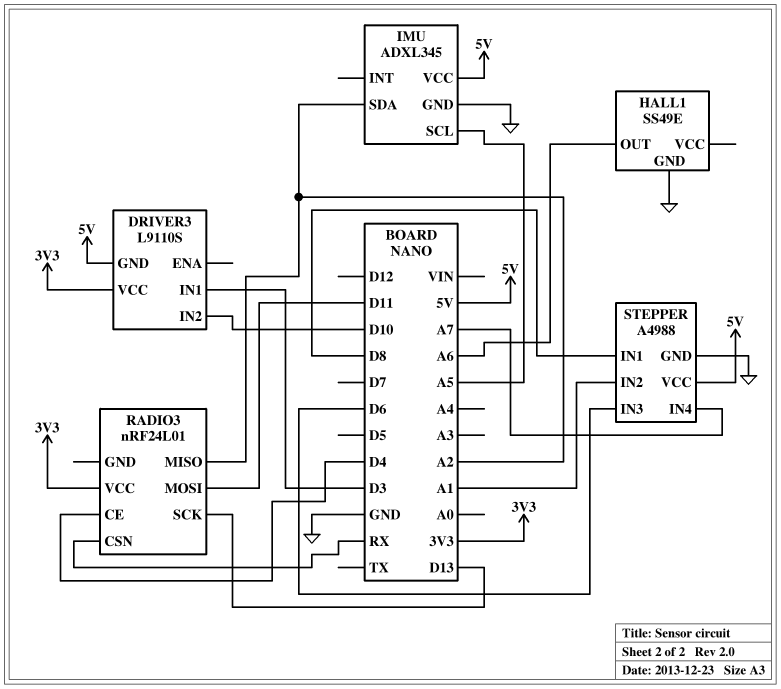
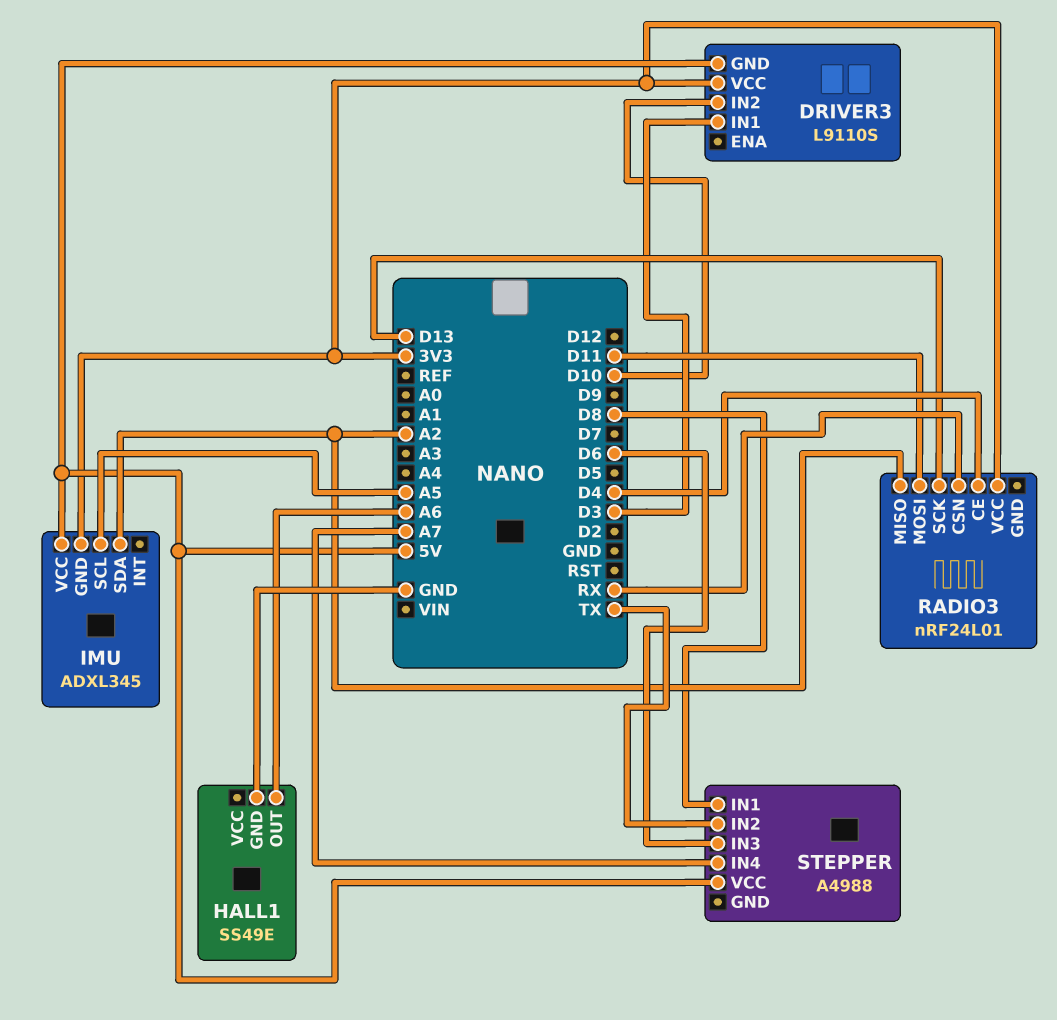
IMU pin GND: GND -> 3V3
STEPPER pin GND: GND -> none
STEPPER pin IN2: A1 -> TX

